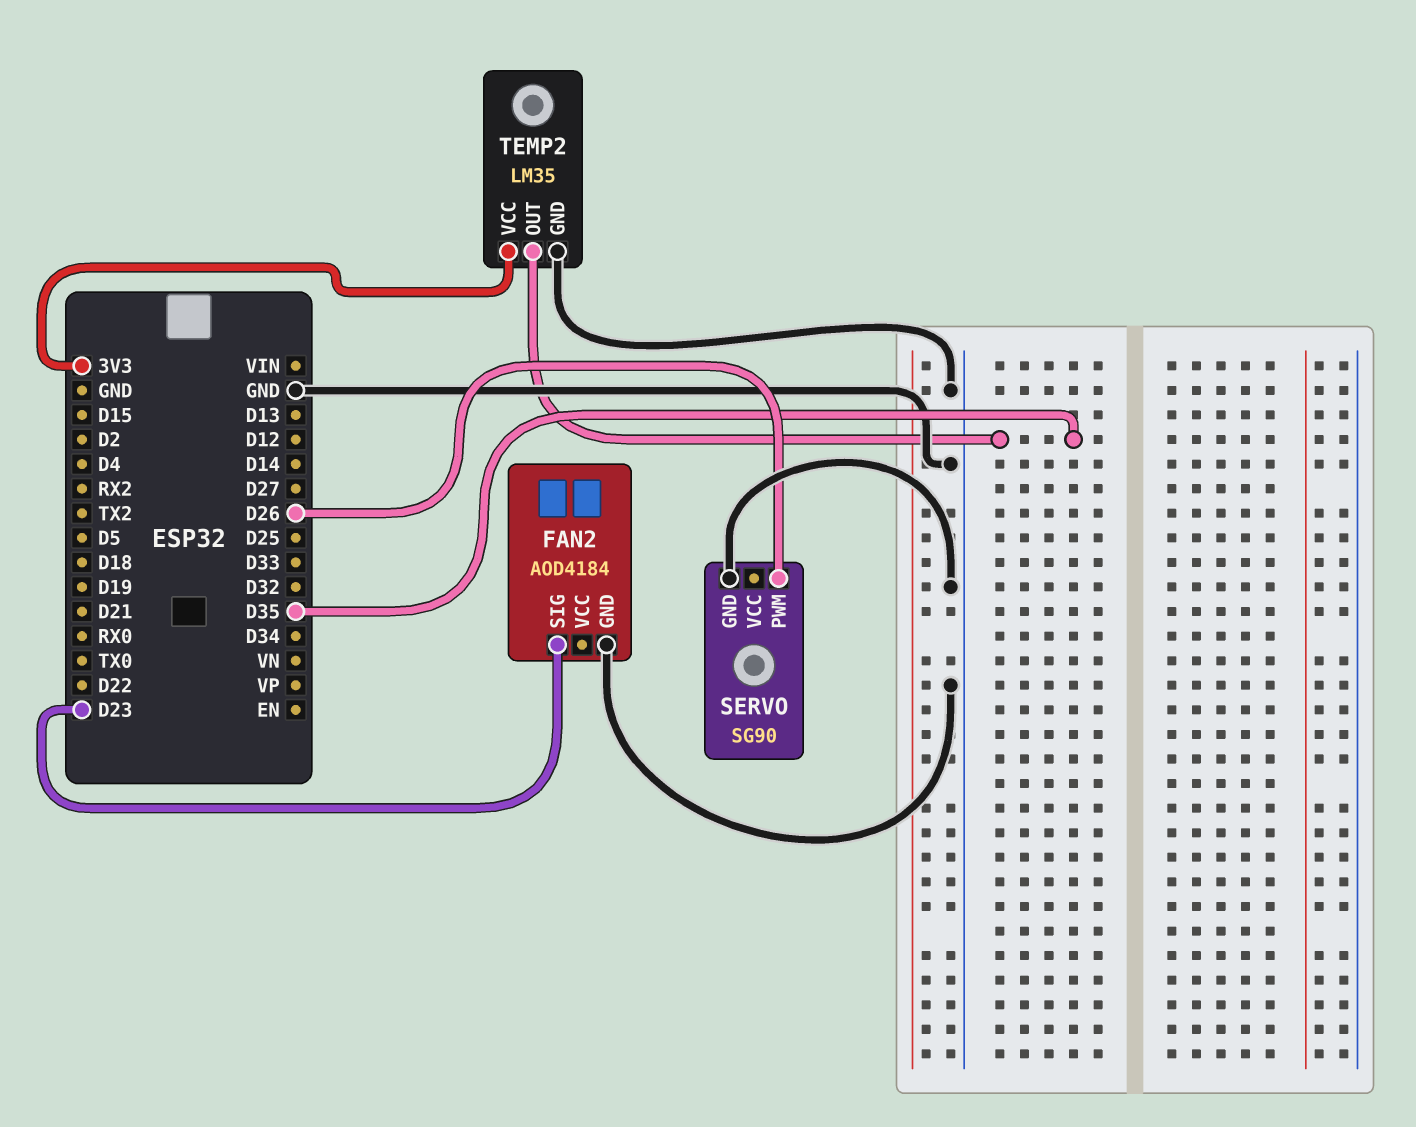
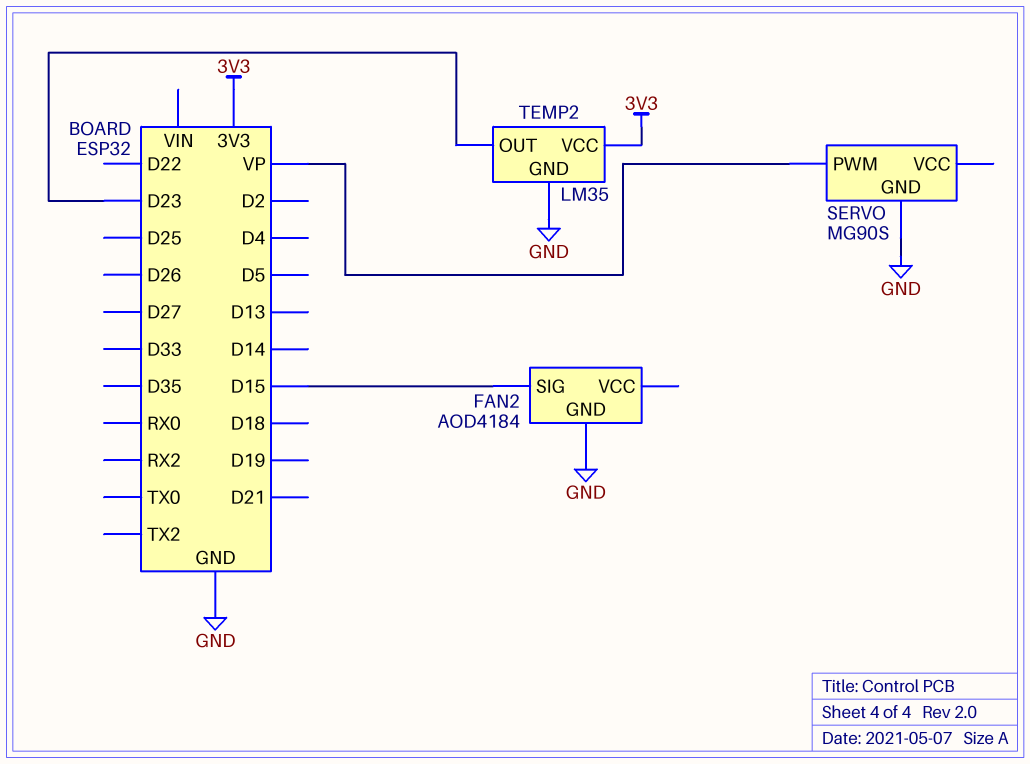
FAN2 pin SIG: D23 -> D15
SERVO: SG90 -> MG90S
SERVO pin PWM: D26 -> VP
TEMP2 pin OUT: D35 -> D23

